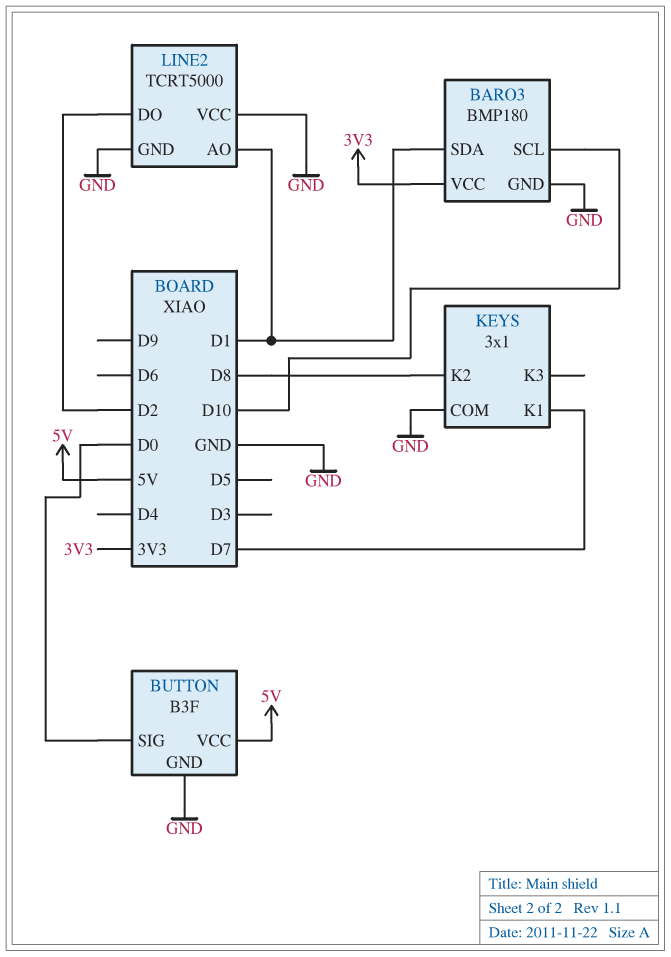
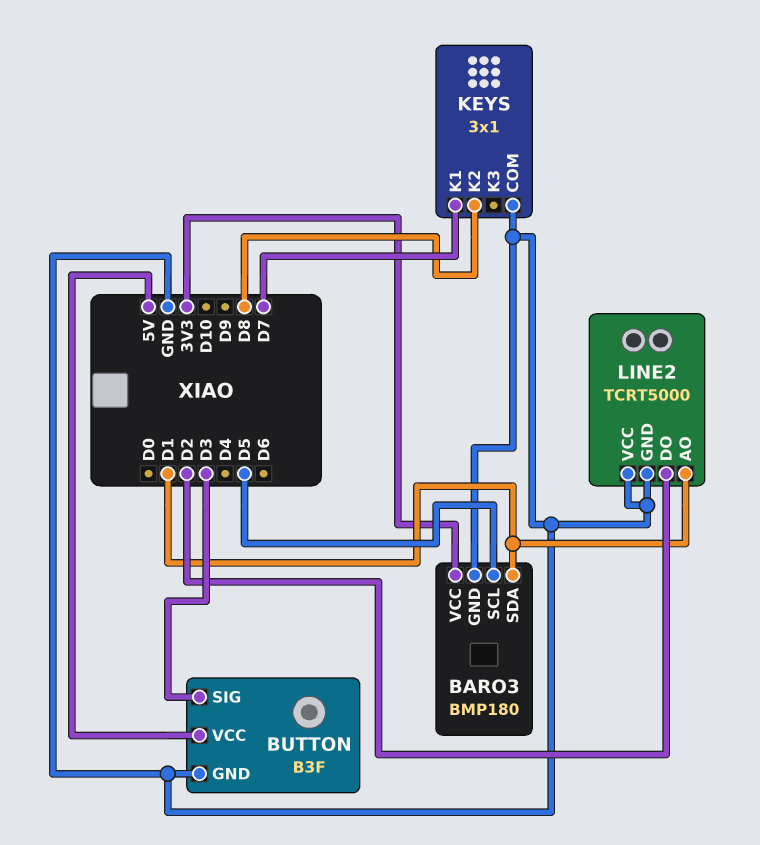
BARO3 pin SCL: D10 -> D5
BUTTON pin SIG: D0 -> D3

